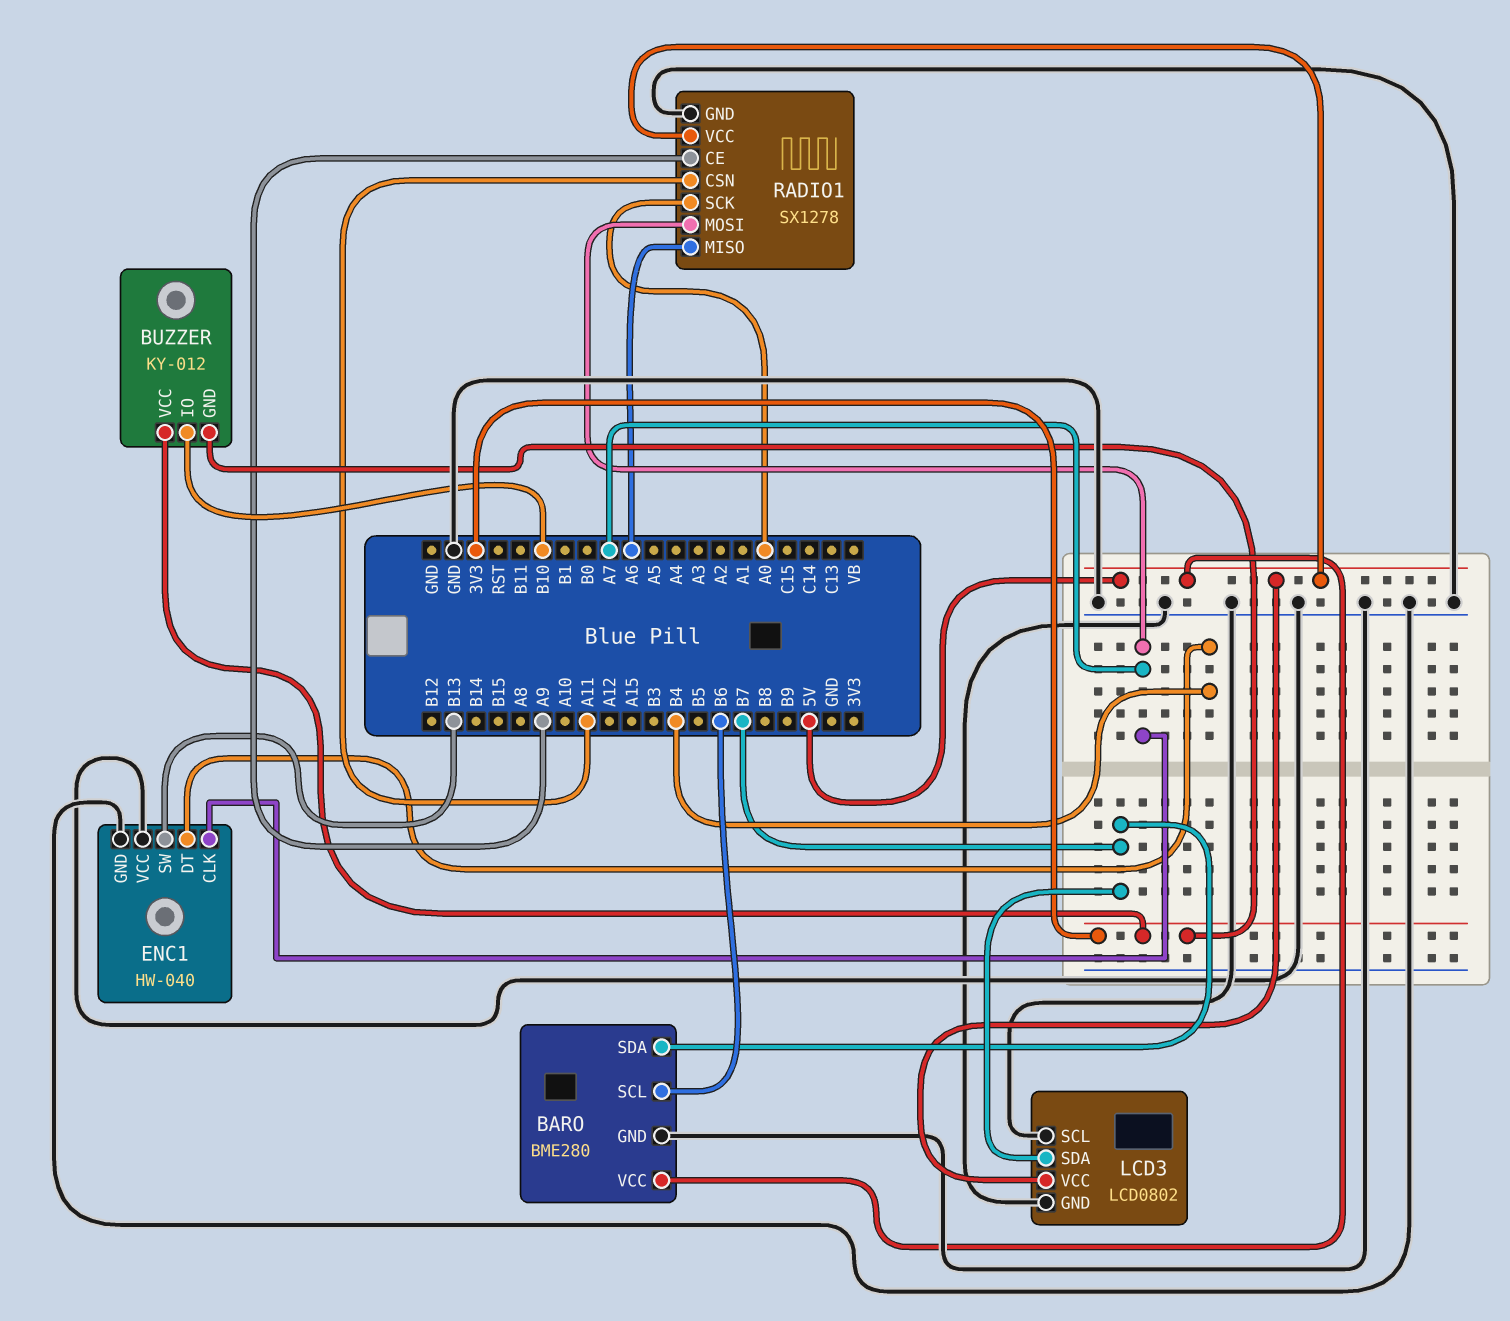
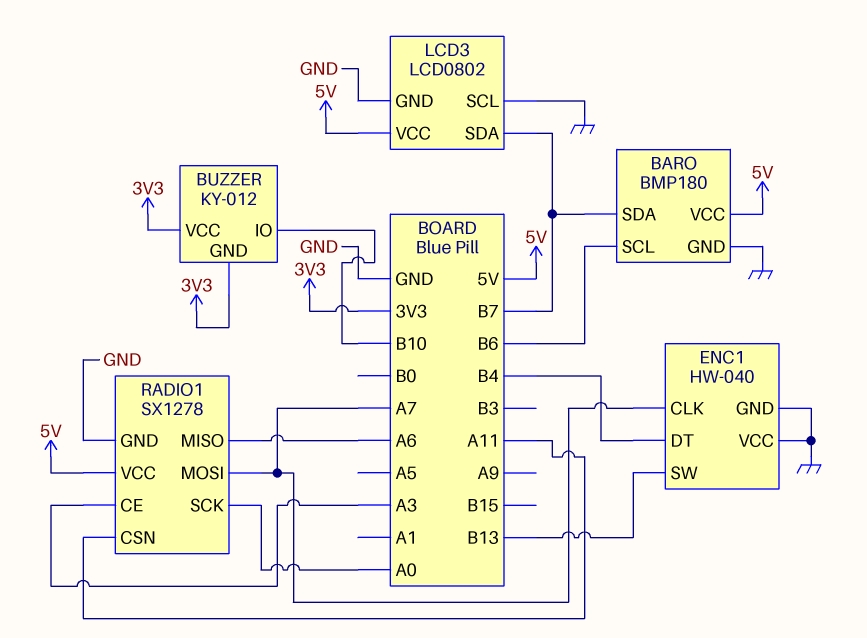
BARO: BME280 -> BMP180
RADIO1 pin CE: A9 -> A3

